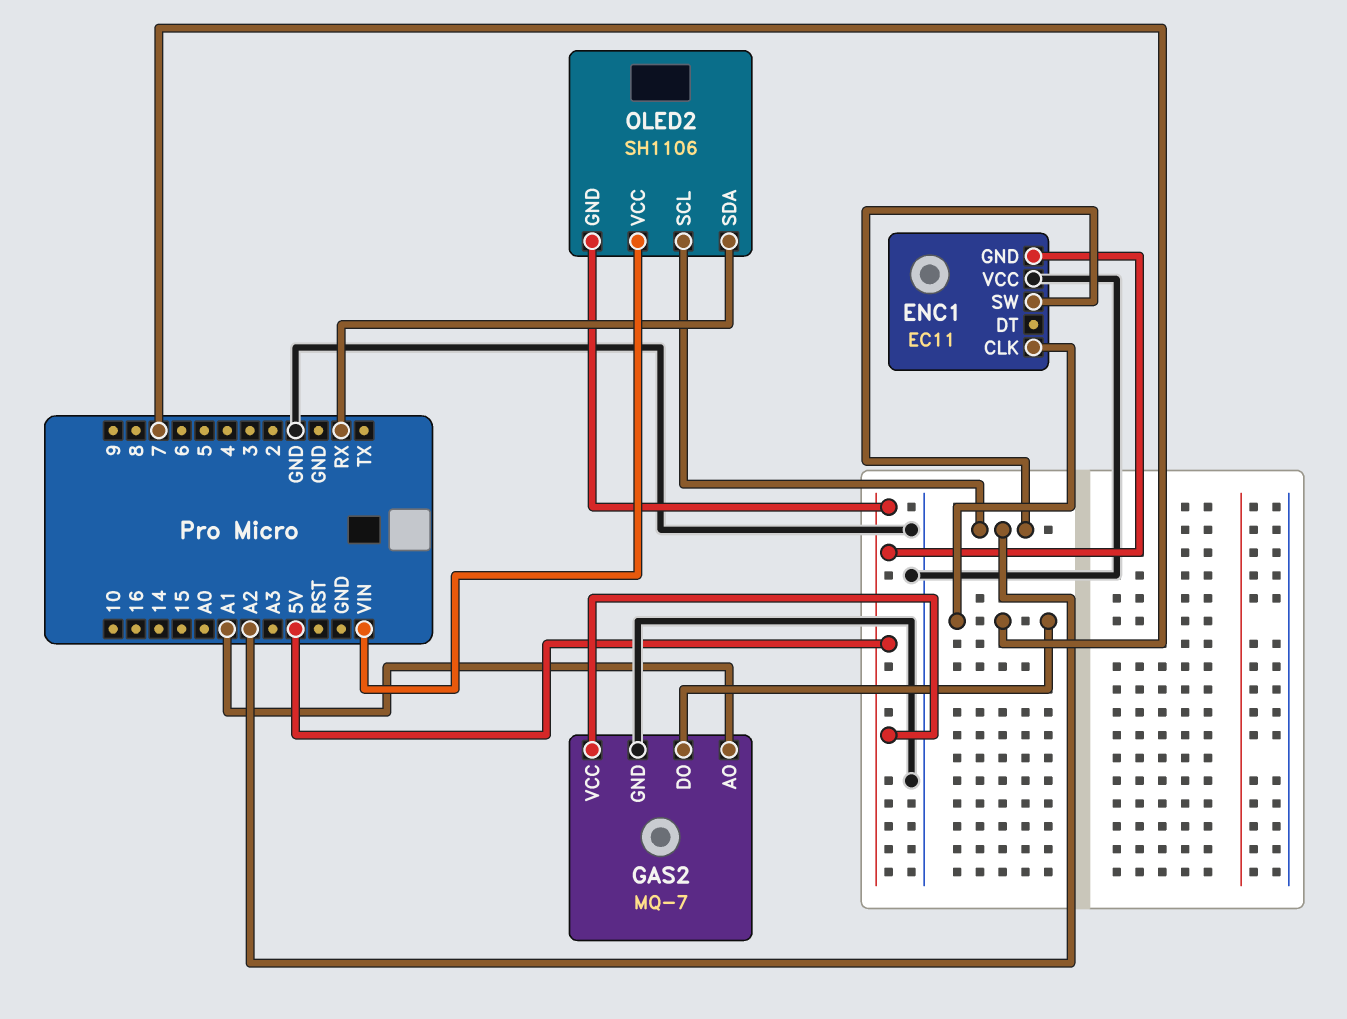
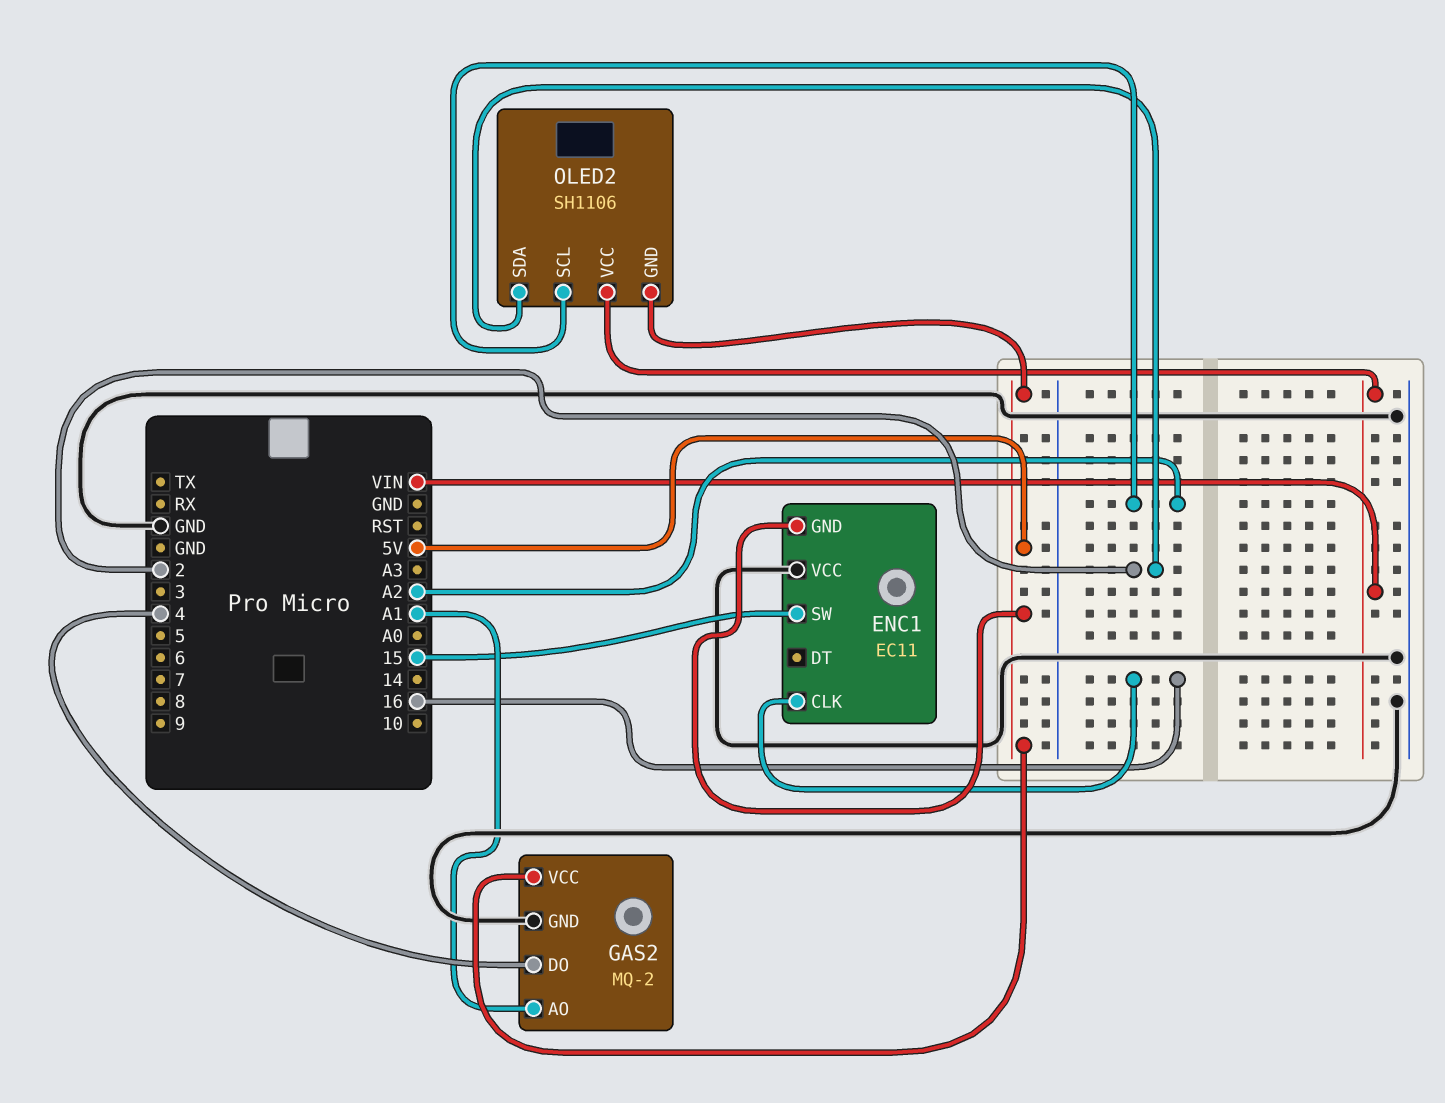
ENC1 pin CLK: 7 -> 16
ENC1 pin SW: A2 -> 15
GAS2: MQ-7 -> MQ-2
GAS2 pin DO: 7 -> 4
OLED2 pin SDA: RX -> 2

